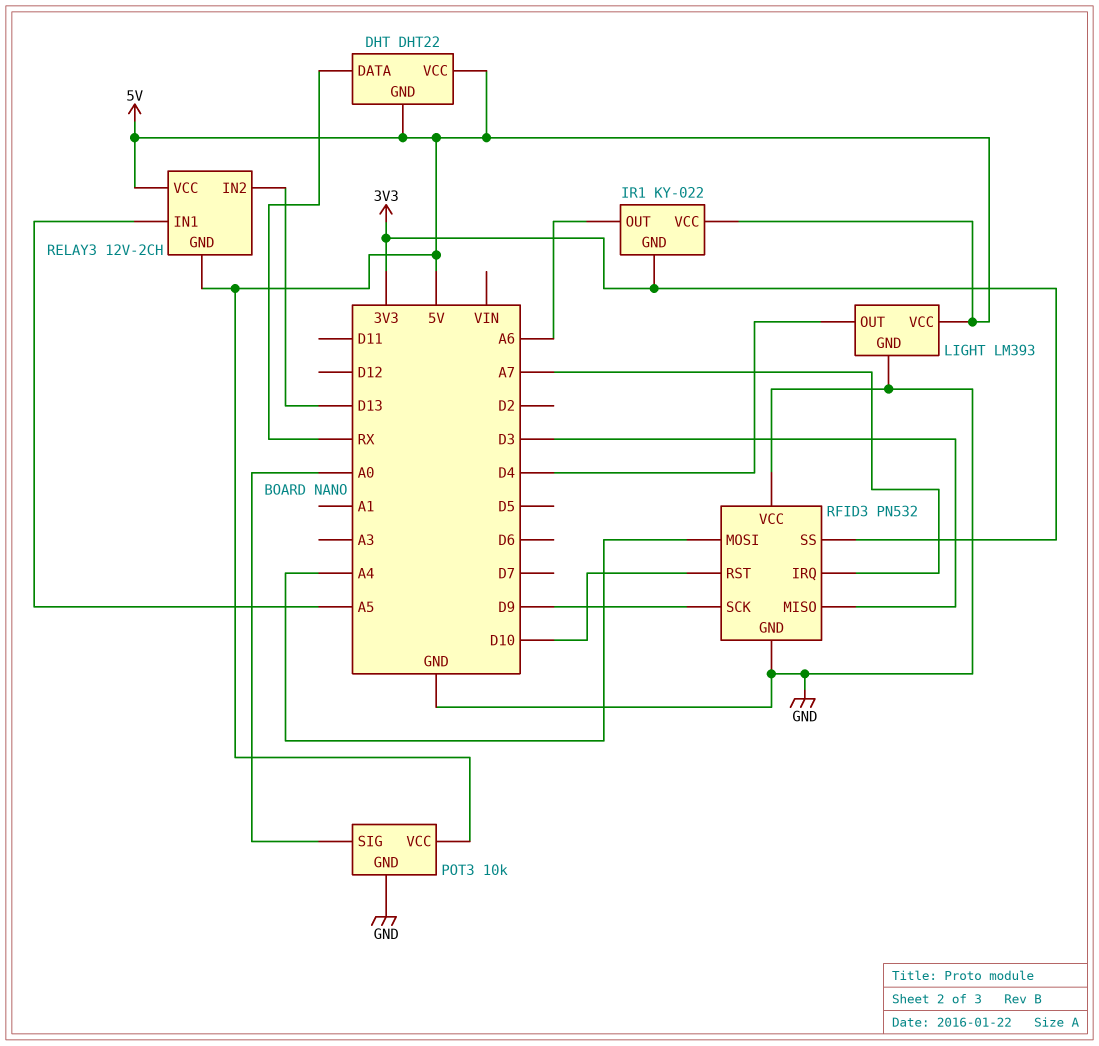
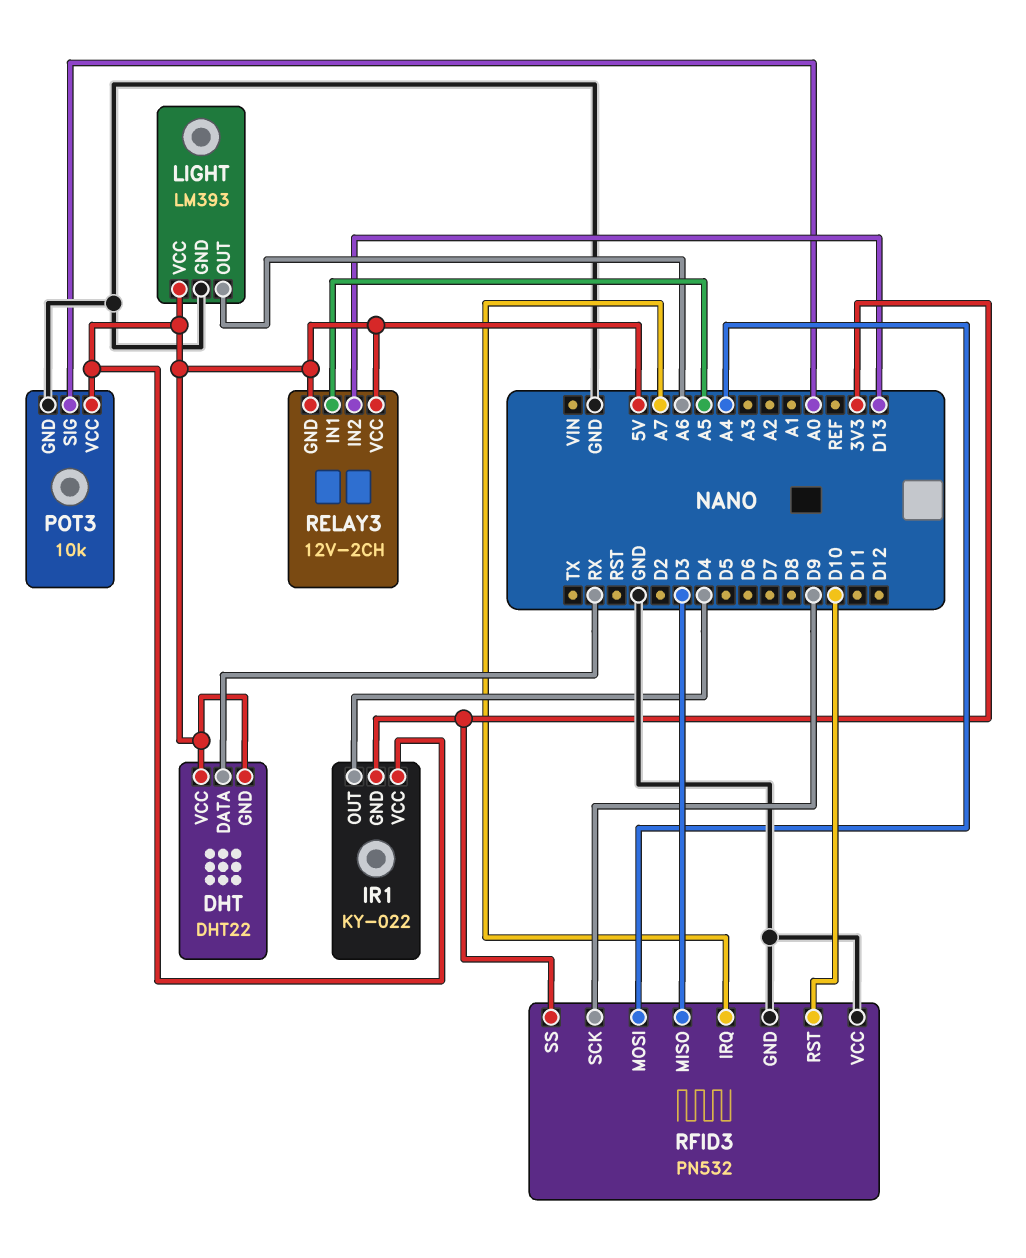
IR1 pin OUT: A6 -> D4
LIGHT pin OUT: D4 -> A6

